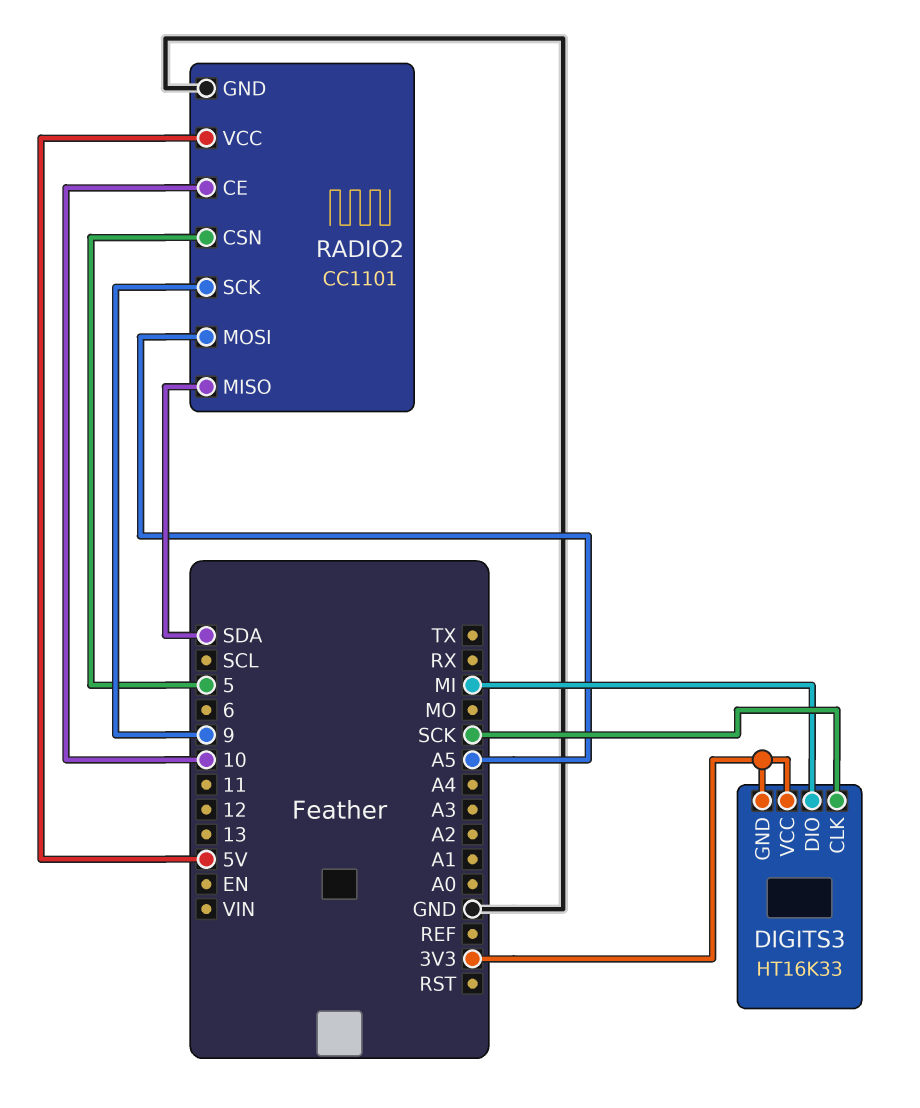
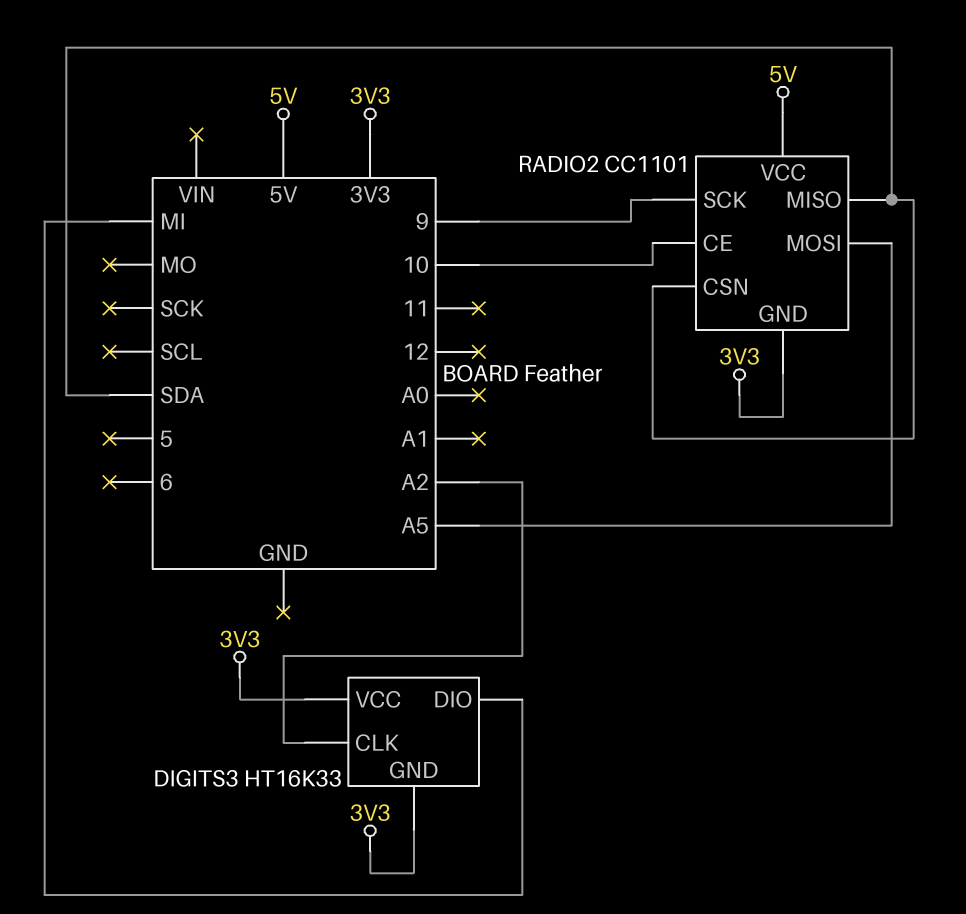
DIGITS3 pin CLK: SCK -> A2
RADIO2 pin CSN: 5 -> SDA
RADIO2 pin GND: GND -> 3V3

